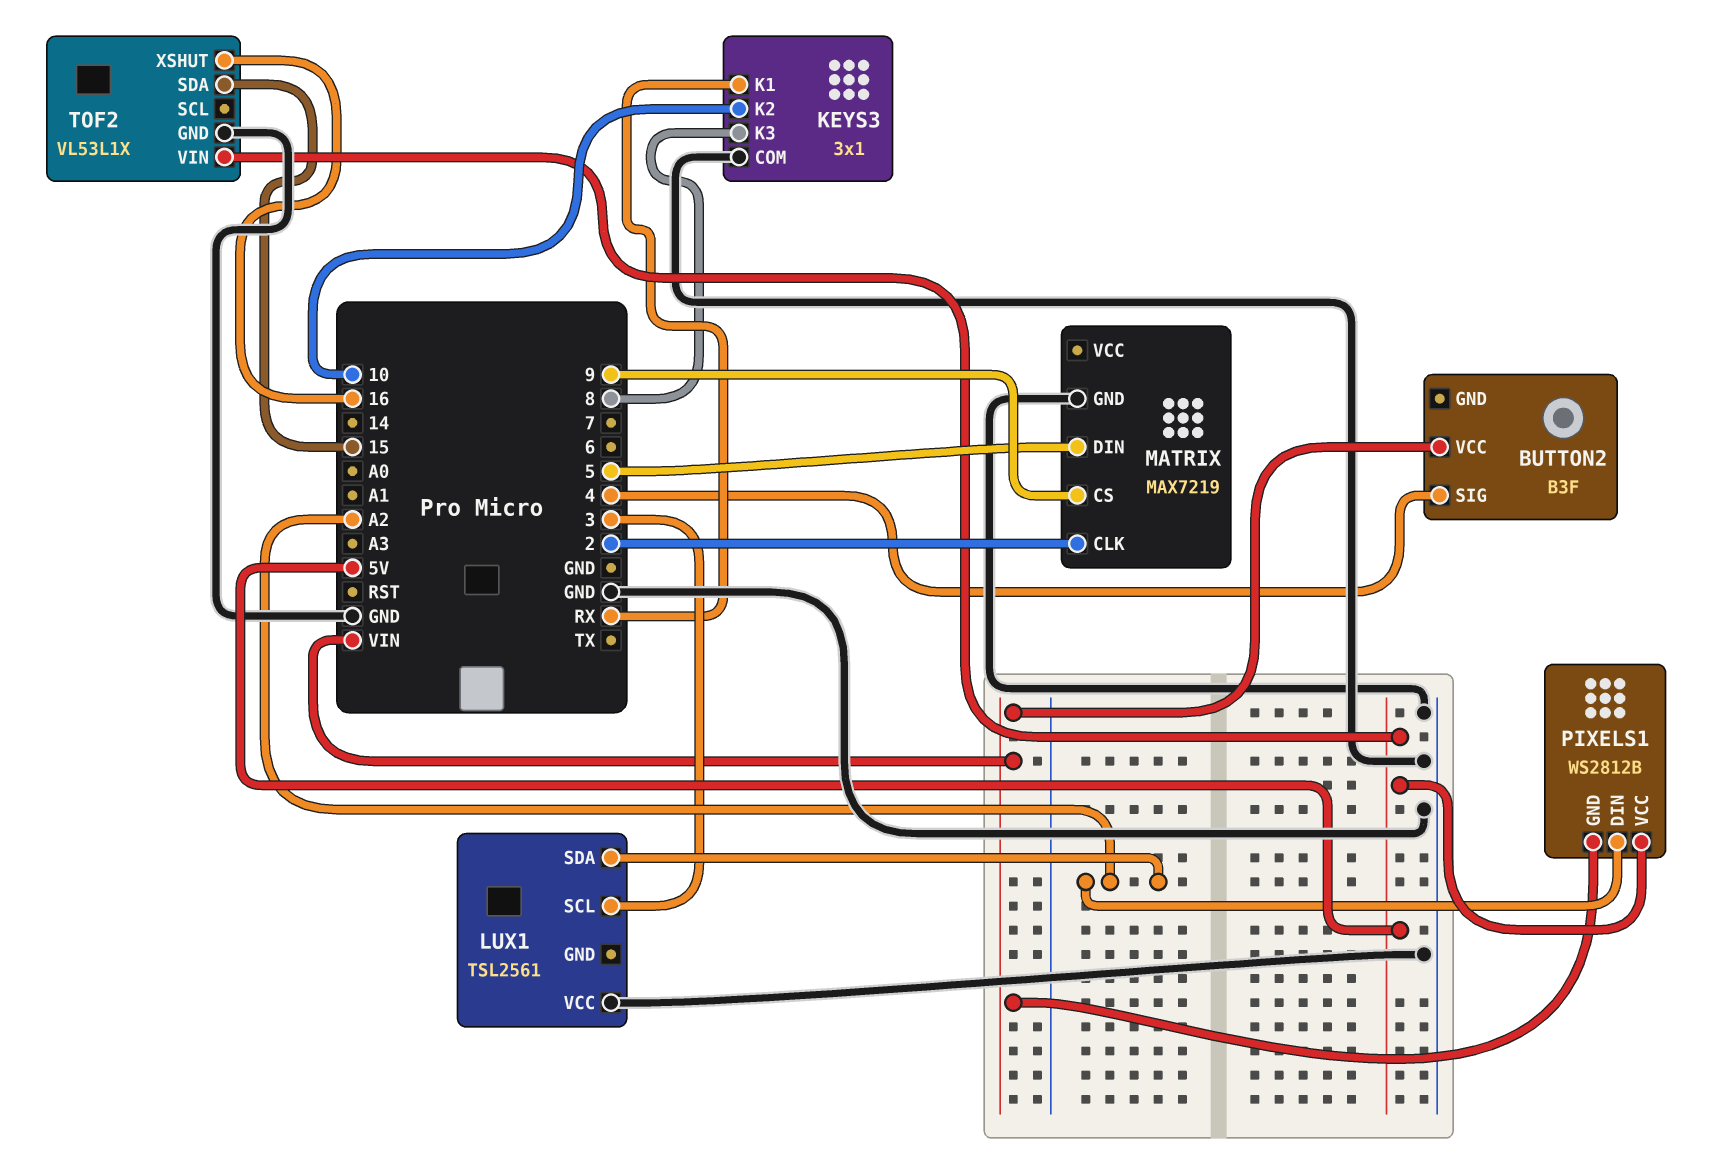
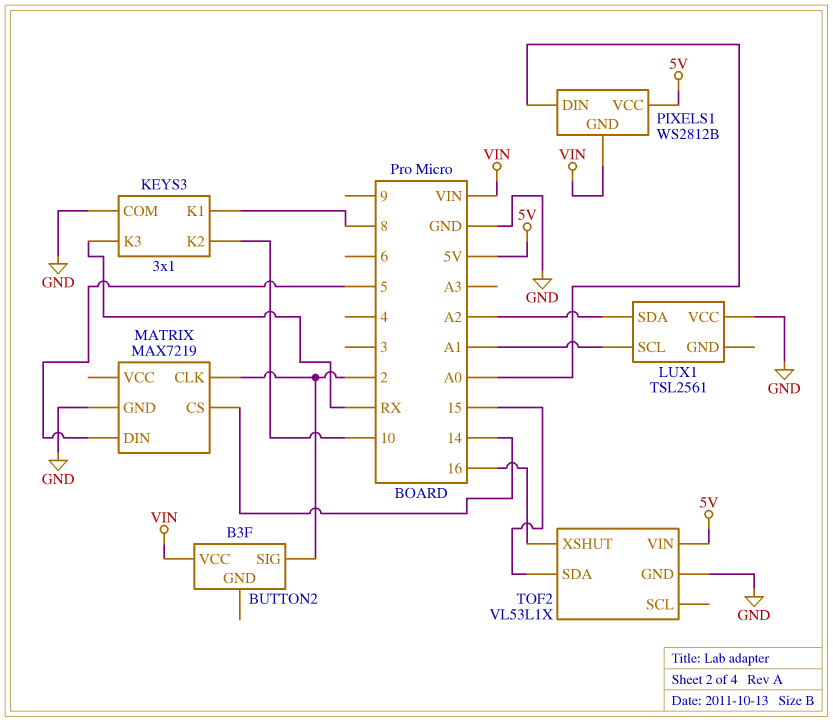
BUTTON2 pin SIG: 4 -> 2
KEYS3 pin K1: RX -> 8
KEYS3 pin K3: 8 -> RX
LUX1 pin SCL: 3 -> A1
MATRIX pin CS: 9 -> 14
PIXELS1 pin DIN: A2 -> A0

